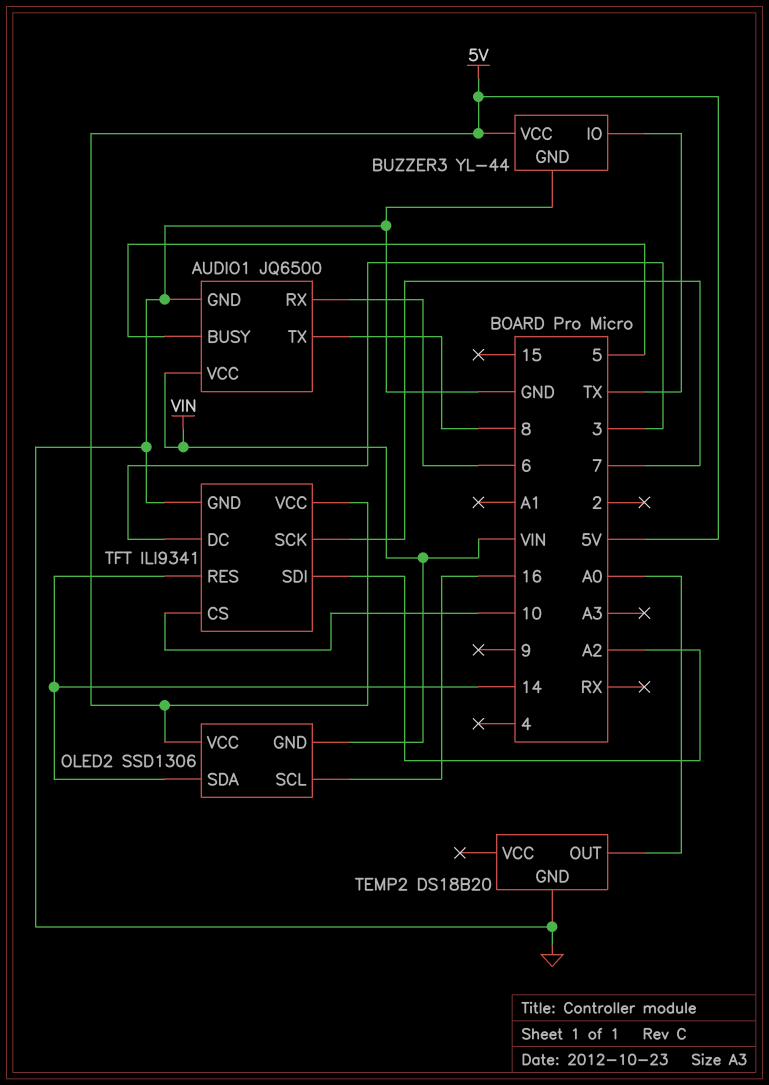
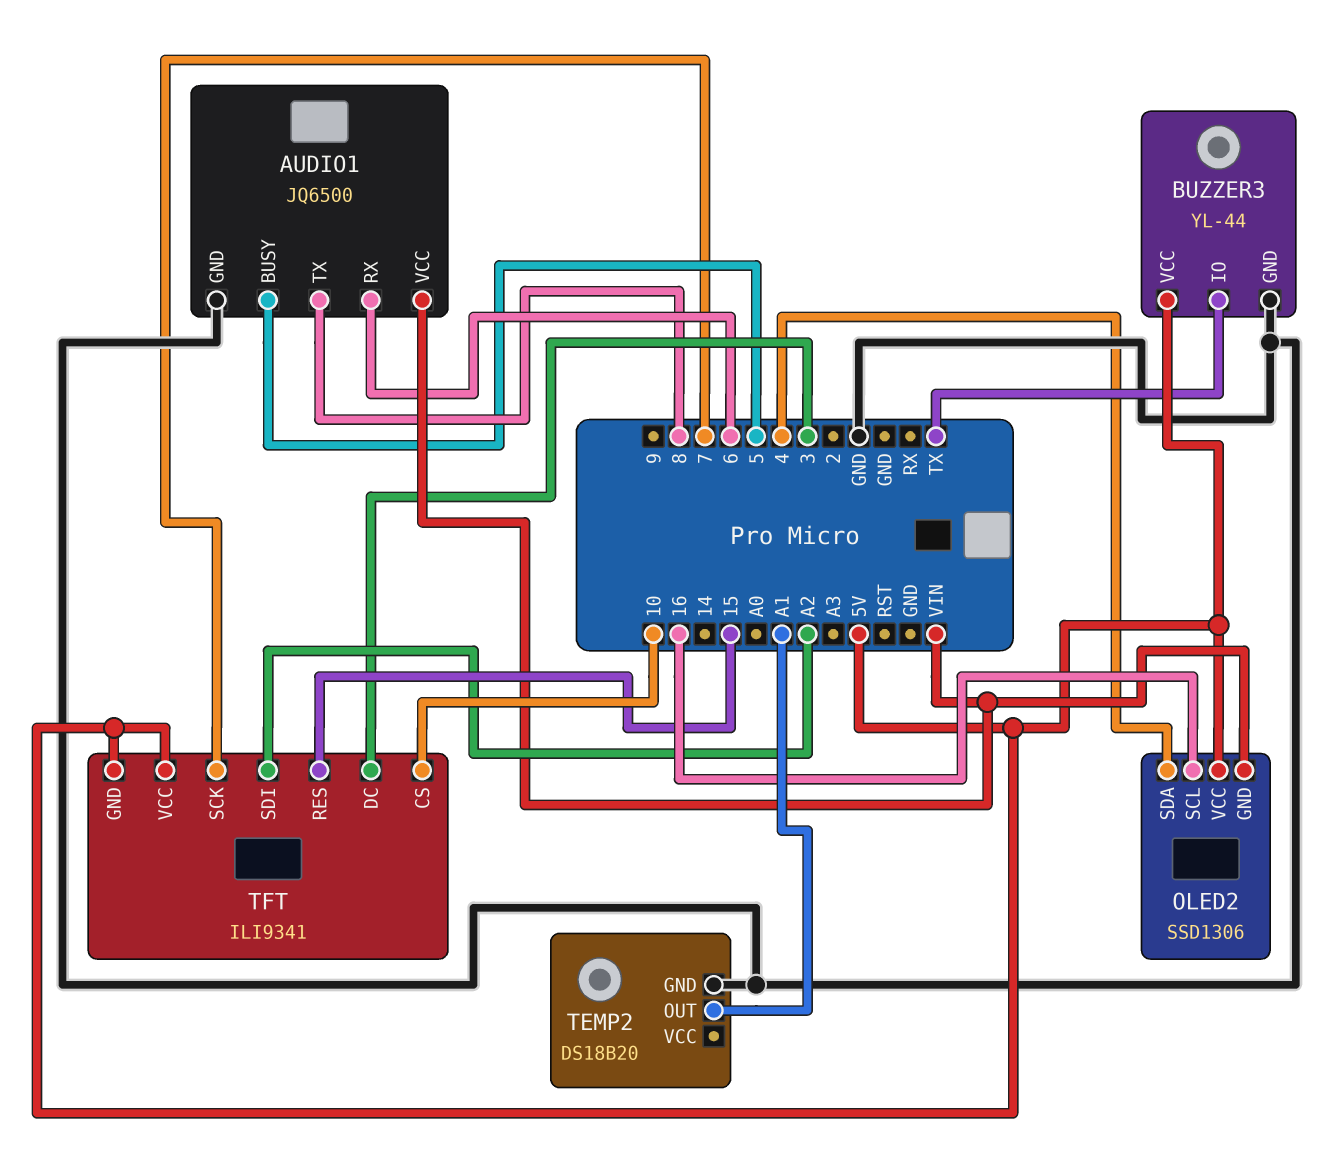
OLED2 pin SDA: 14 -> 4
TEMP2 pin OUT: A0 -> A1
TFT pin GND: GND -> 5V
TFT pin RES: 14 -> 15

